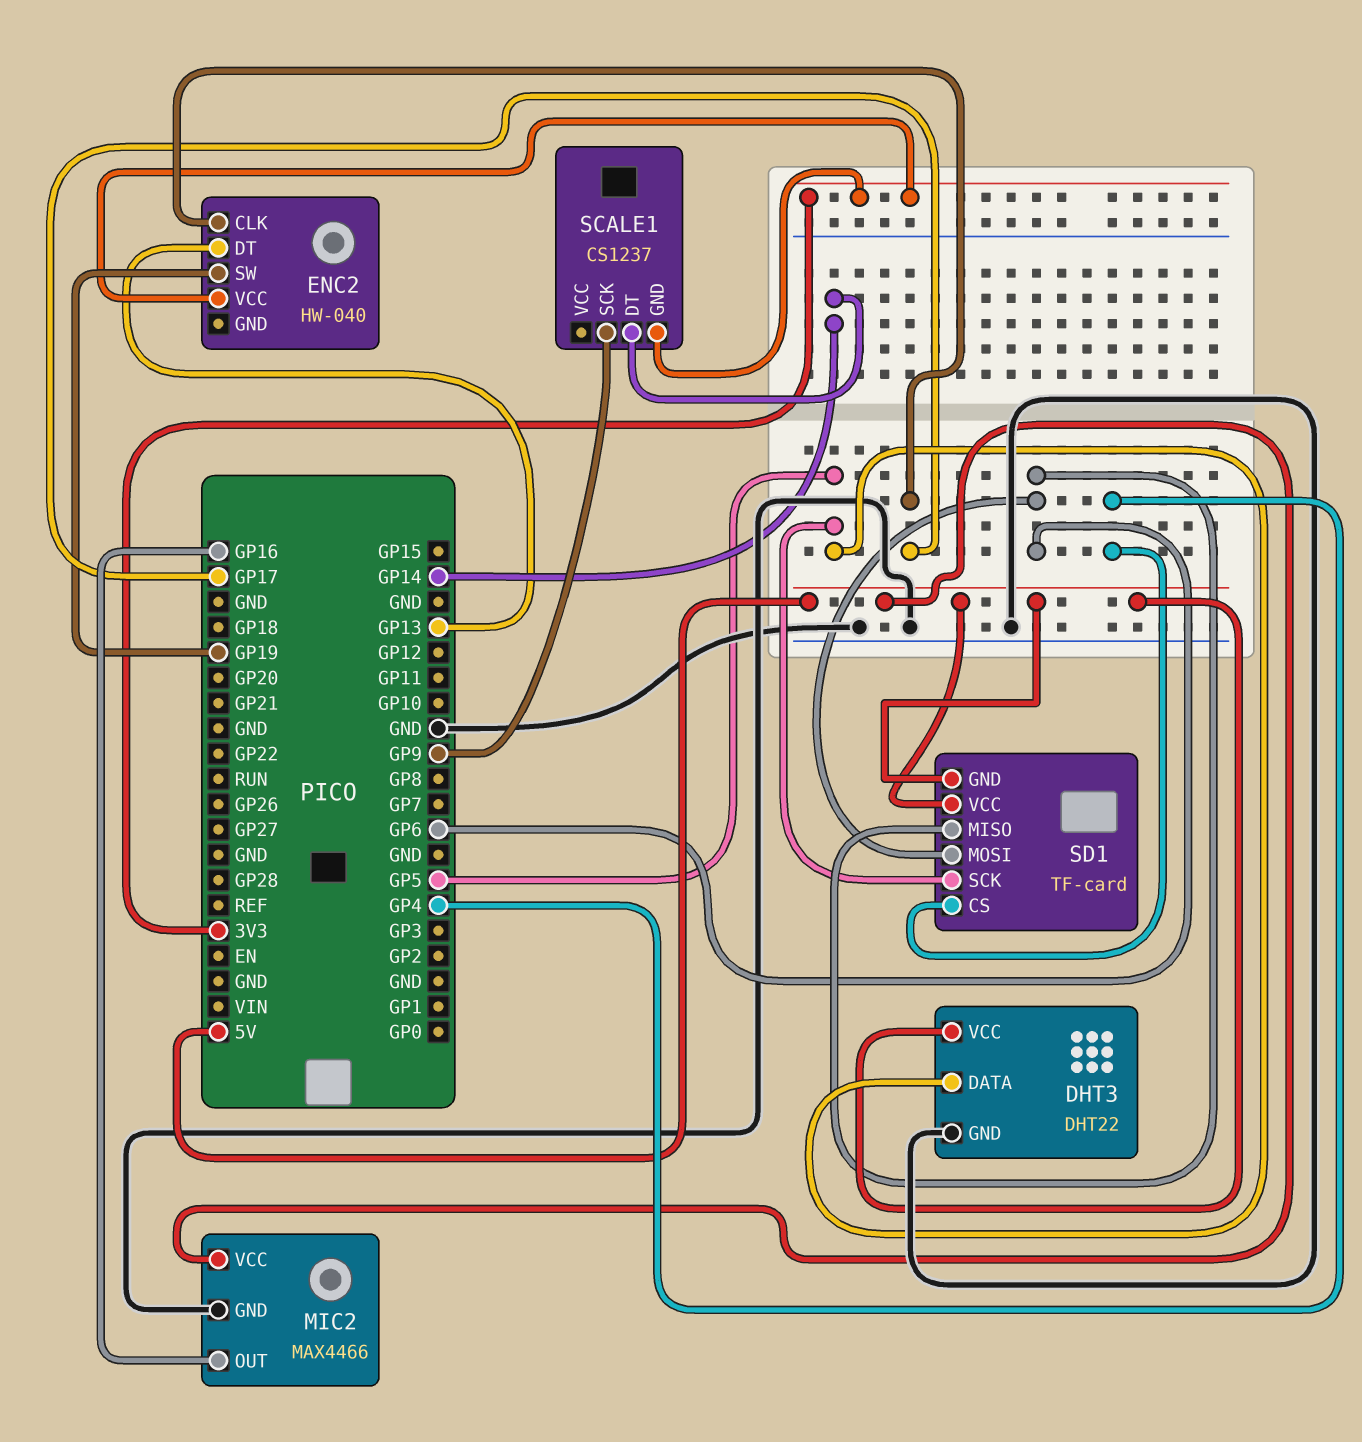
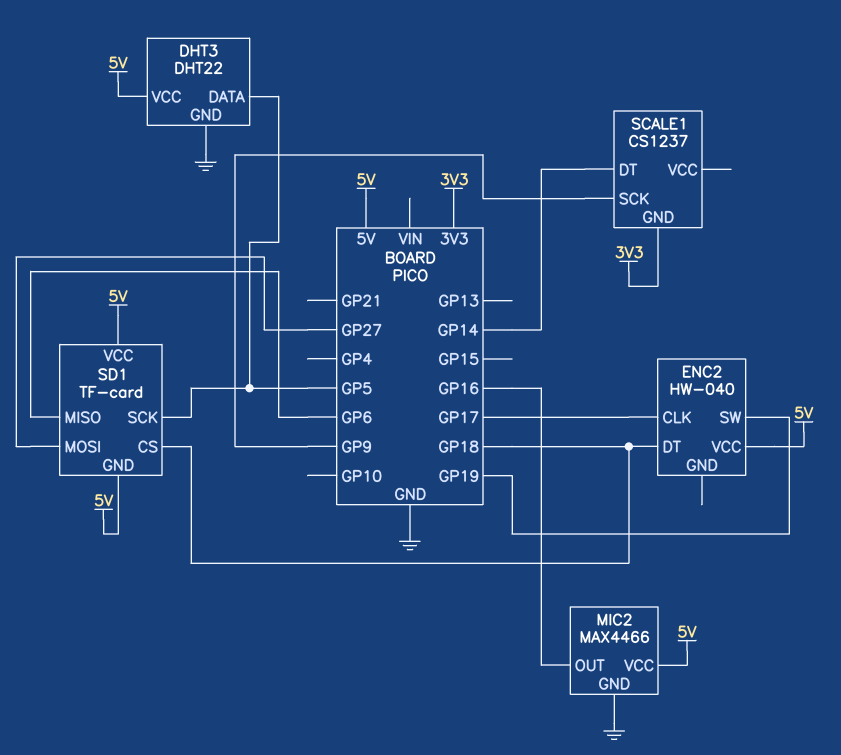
ENC2 pin DT: GP13 -> GP18
ENC2 pin VCC: 3V3 -> 5V
SD1 pin CS: GP4 -> GP18
SD1 pin MOSI: GP6 -> GP27

